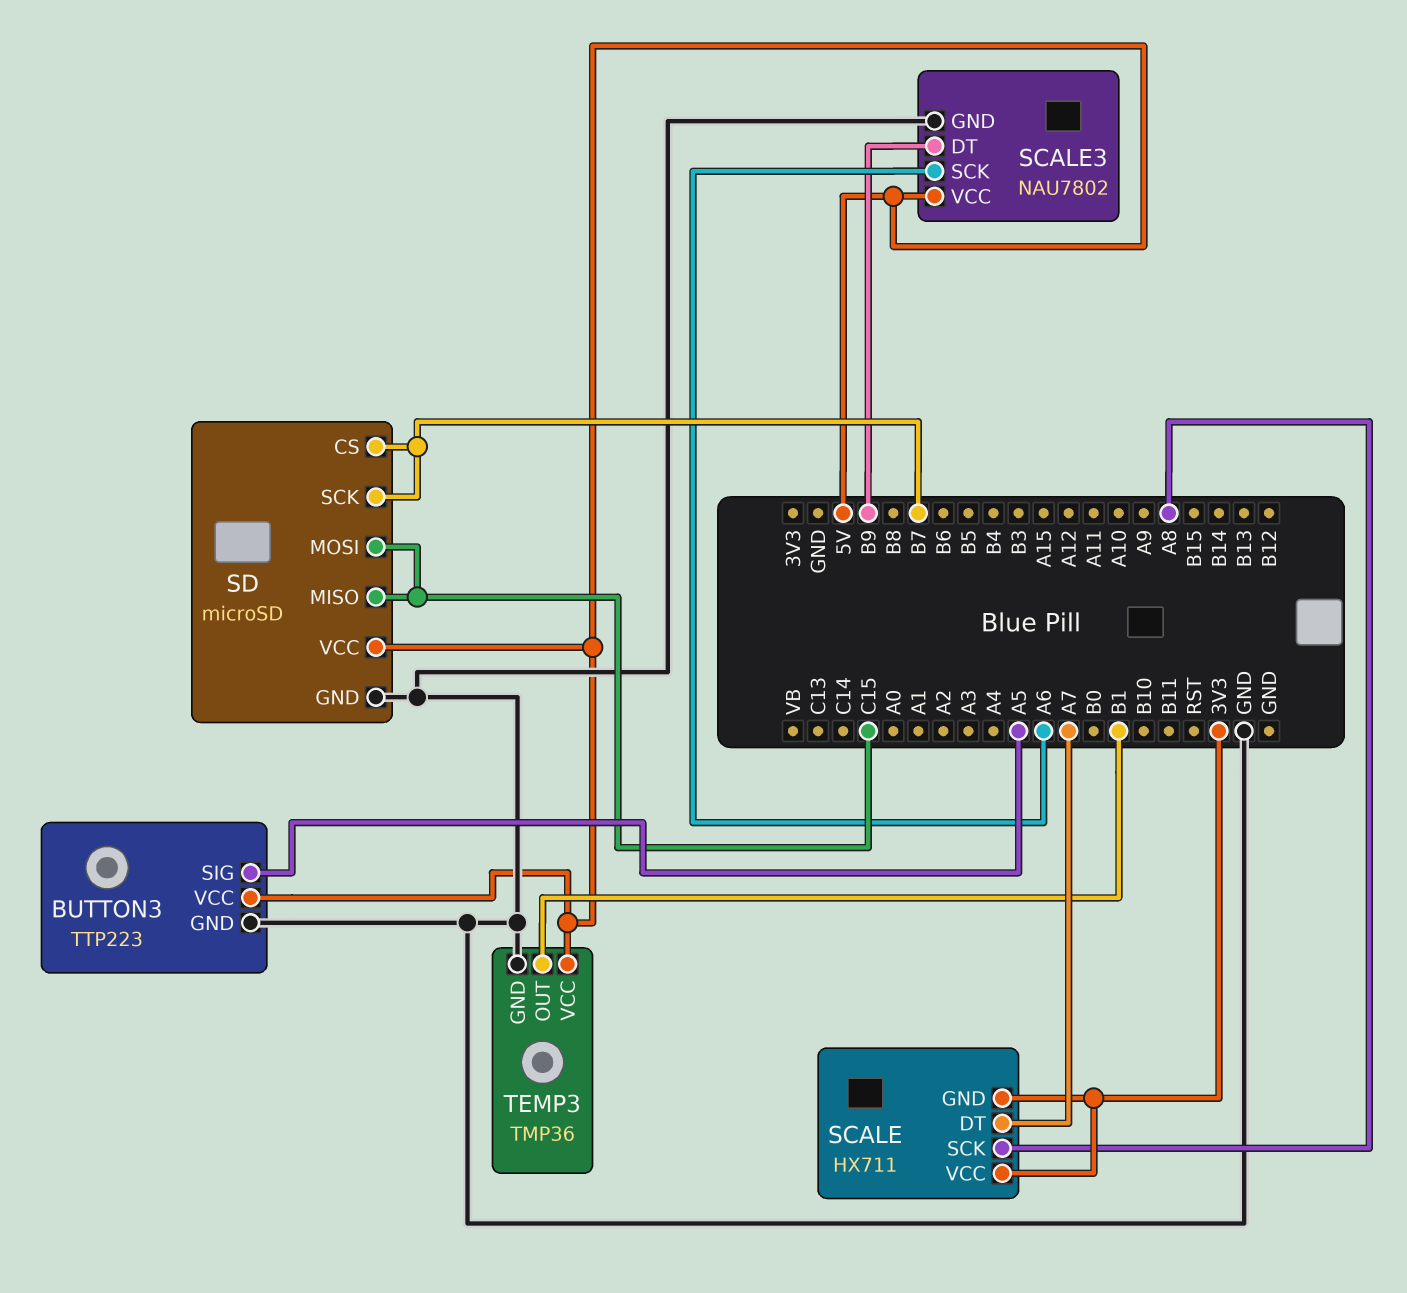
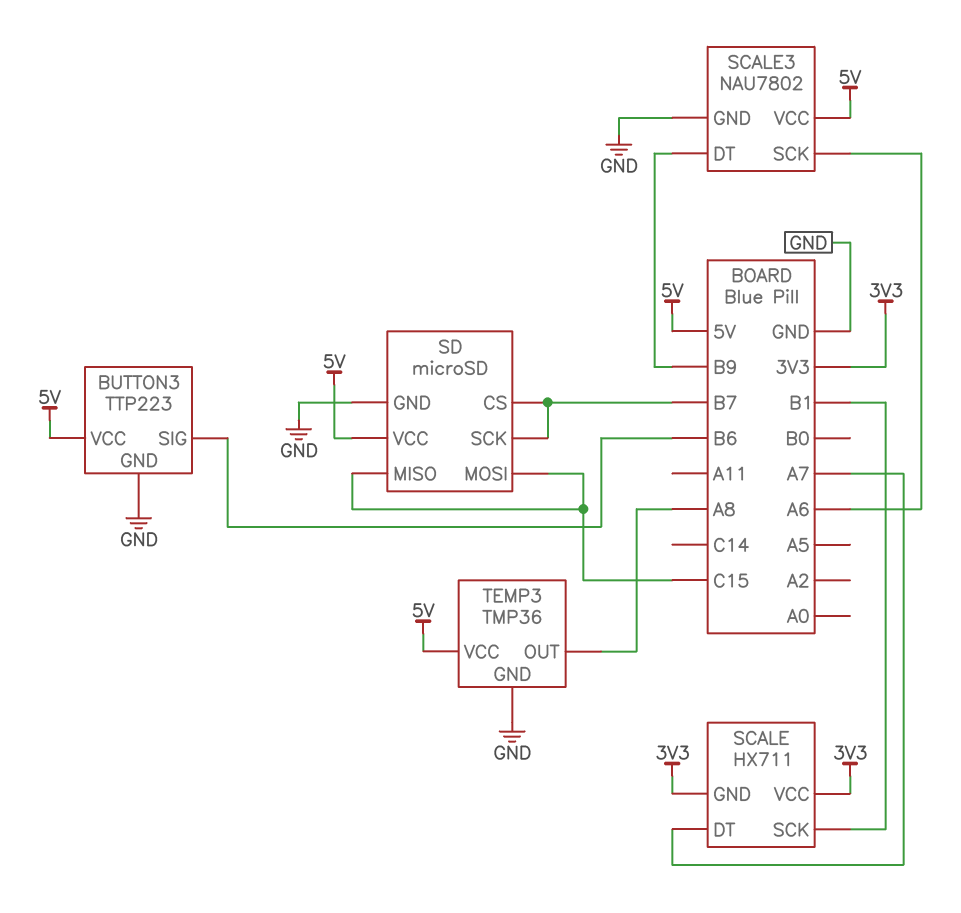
BUTTON3 pin SIG: A5 -> B6
SCALE pin SCK: A8 -> B1
TEMP3 pin OUT: B1 -> A8

